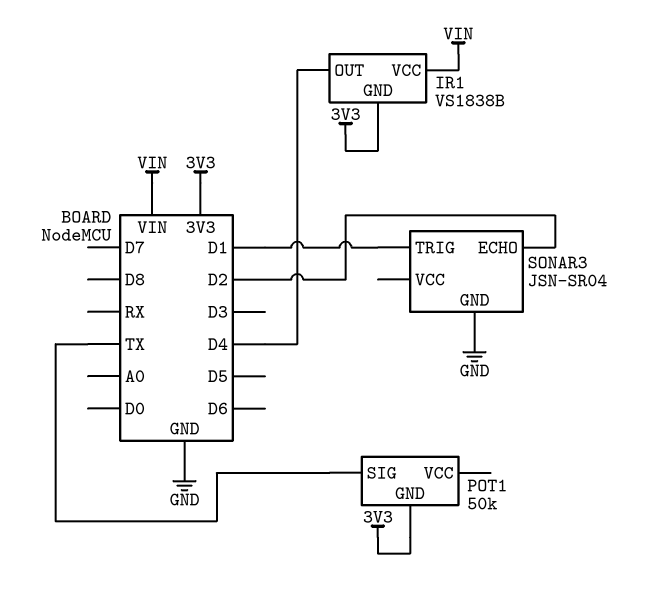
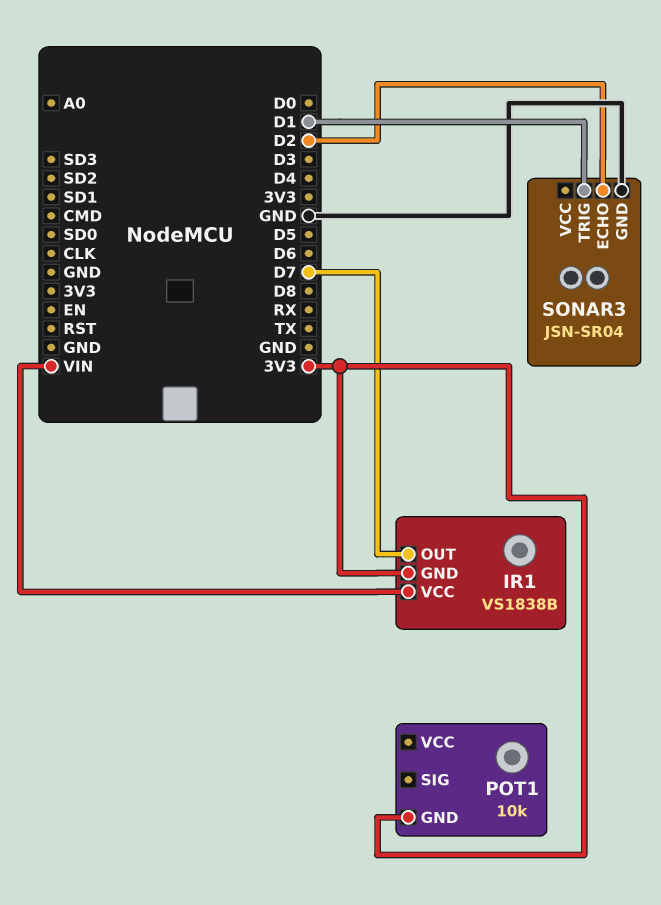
IR1 pin OUT: D4 -> D7
POT1: 50k -> 10k
POT1 pin SIG: TX -> none

